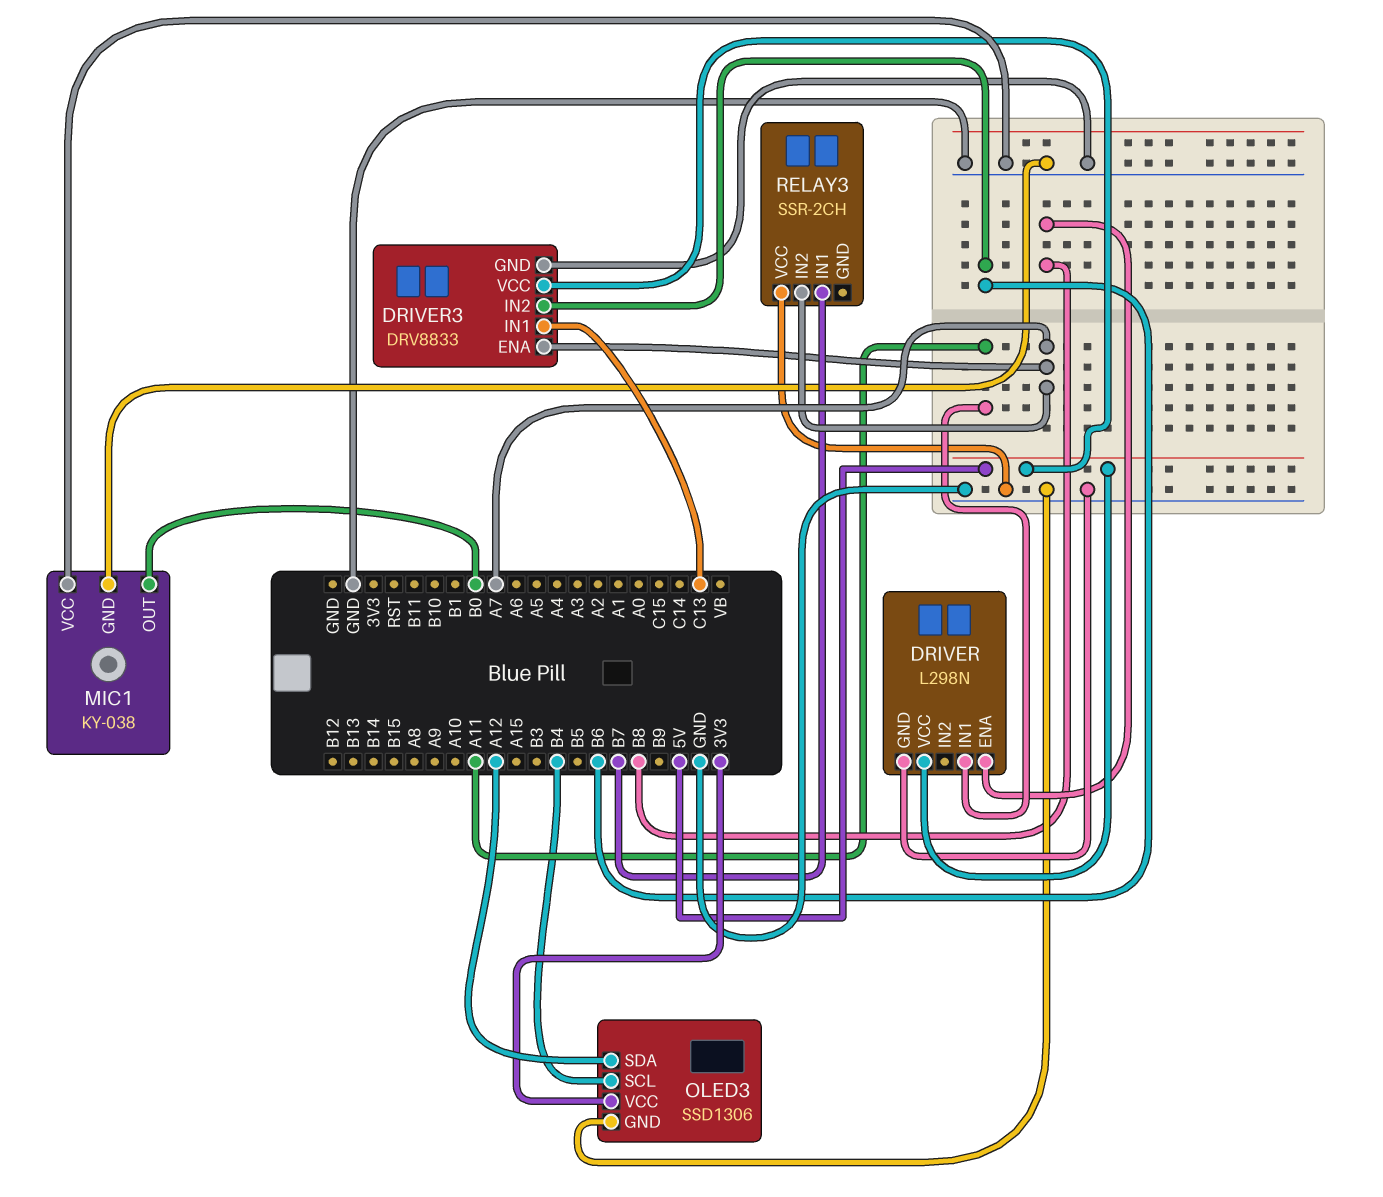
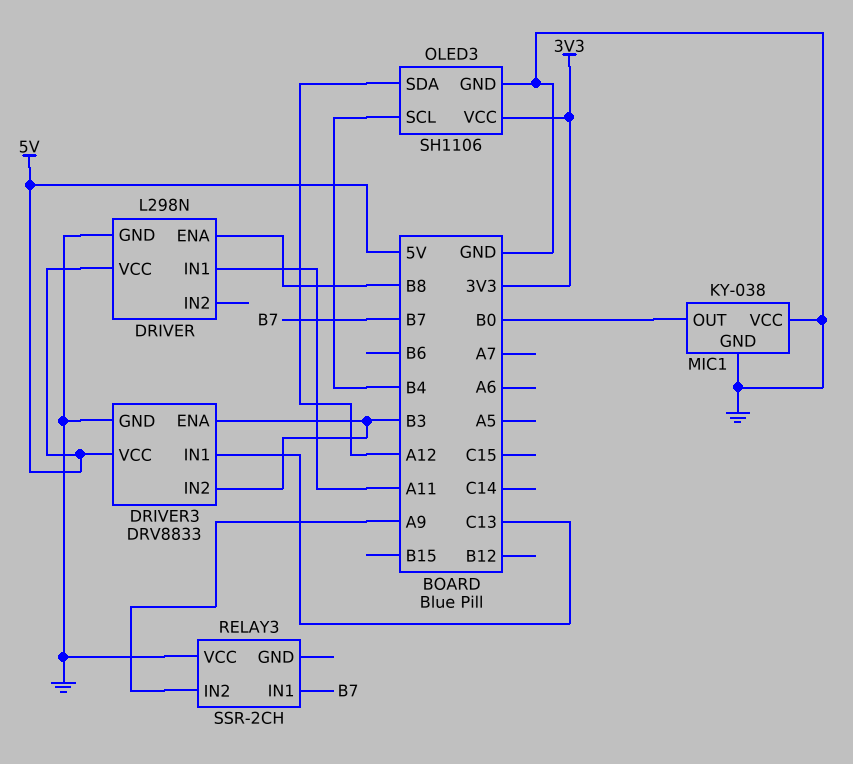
DRIVER3 pin ENA: A7 -> B3
DRIVER3 pin IN2: B6 -> B3
OLED3: SSD1306 -> SH1106
RELAY3 pin IN2: A7 -> A9

